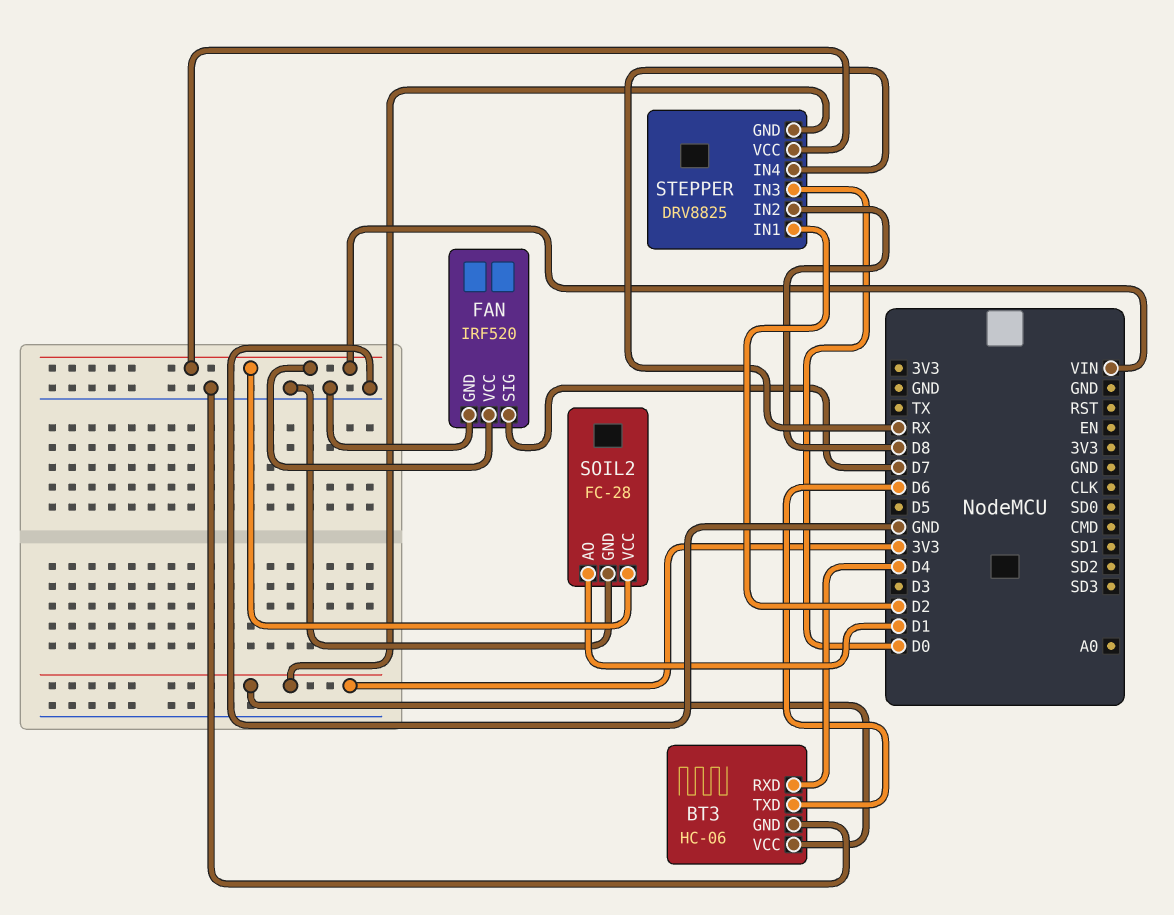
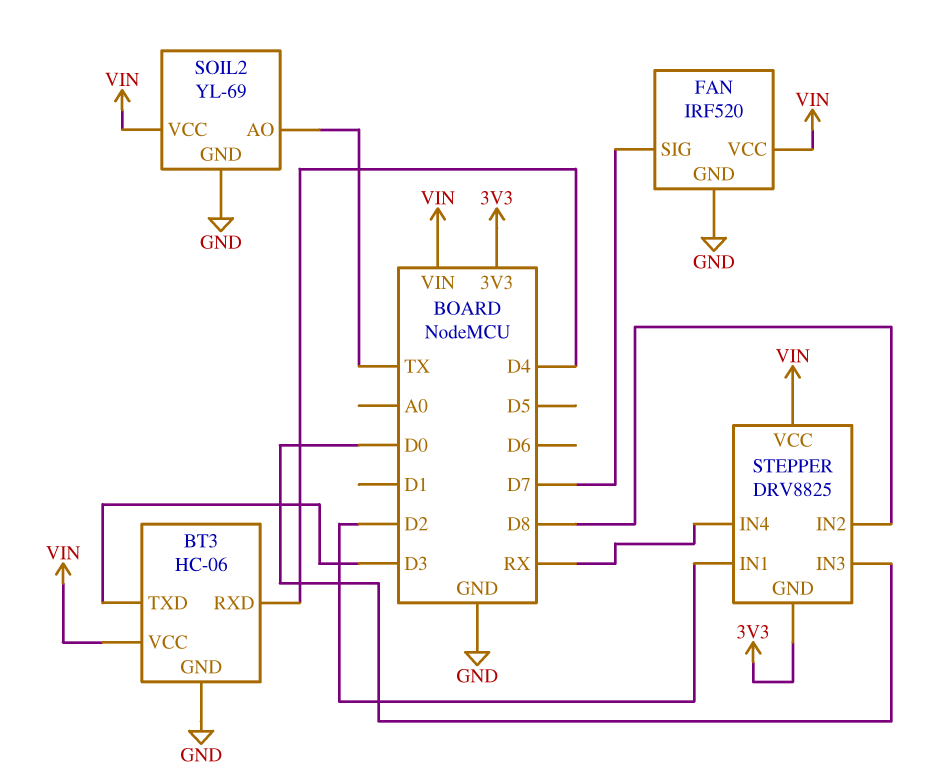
BT3 pin TXD: D6 -> D3
BT3 pin VCC: 3V3 -> VIN
SOIL2: FC-28 -> YL-69
SOIL2 pin AO: D1 -> TX

